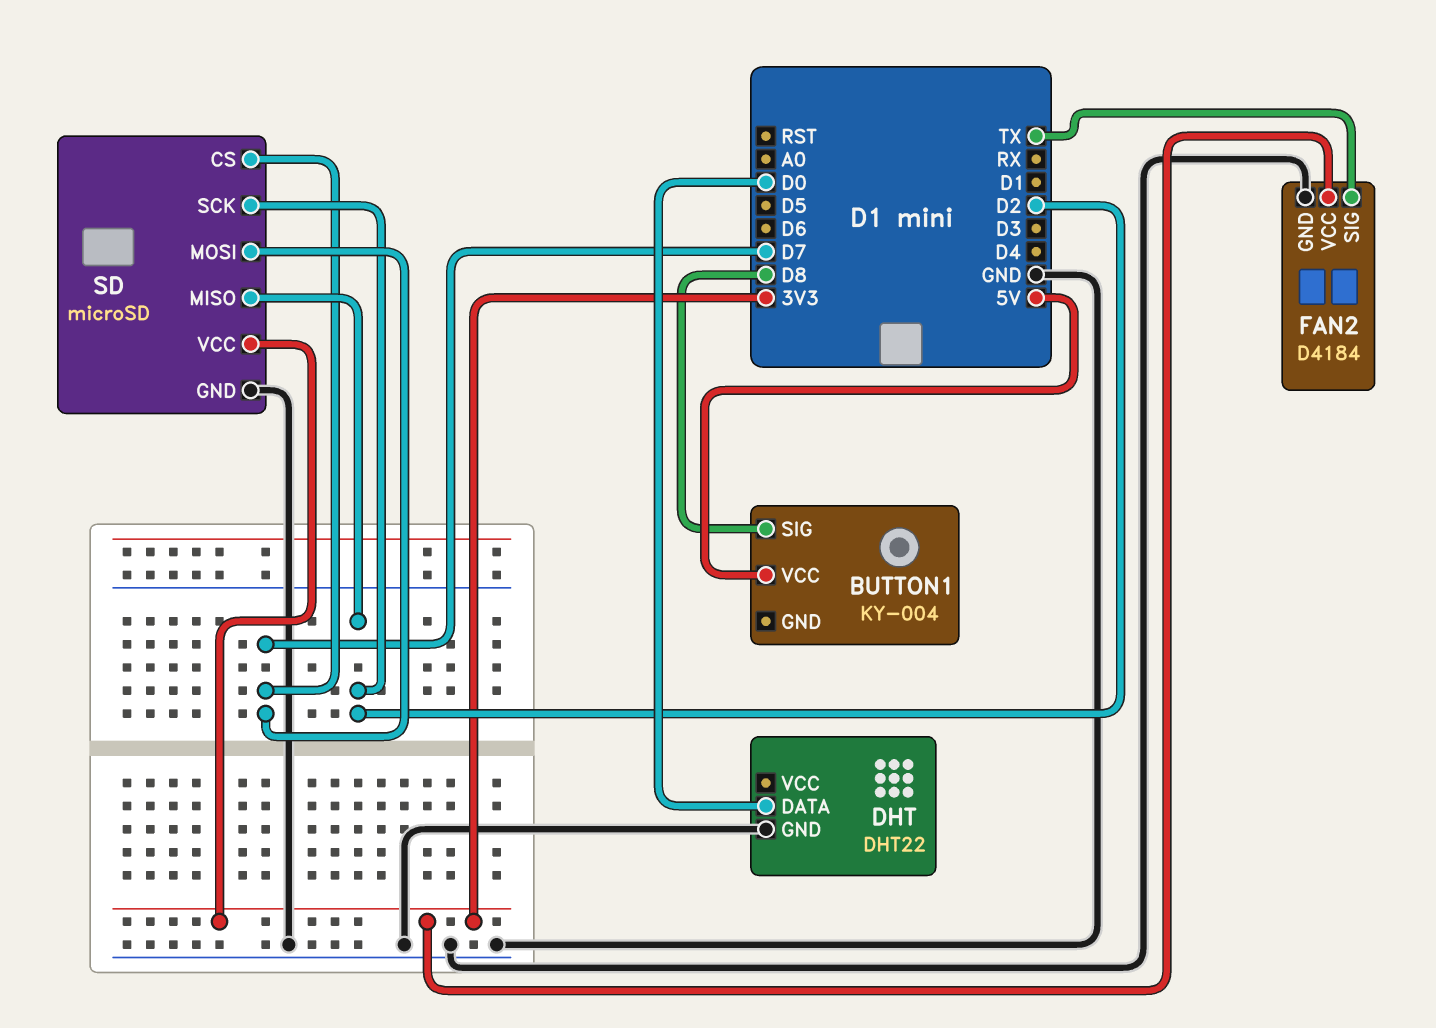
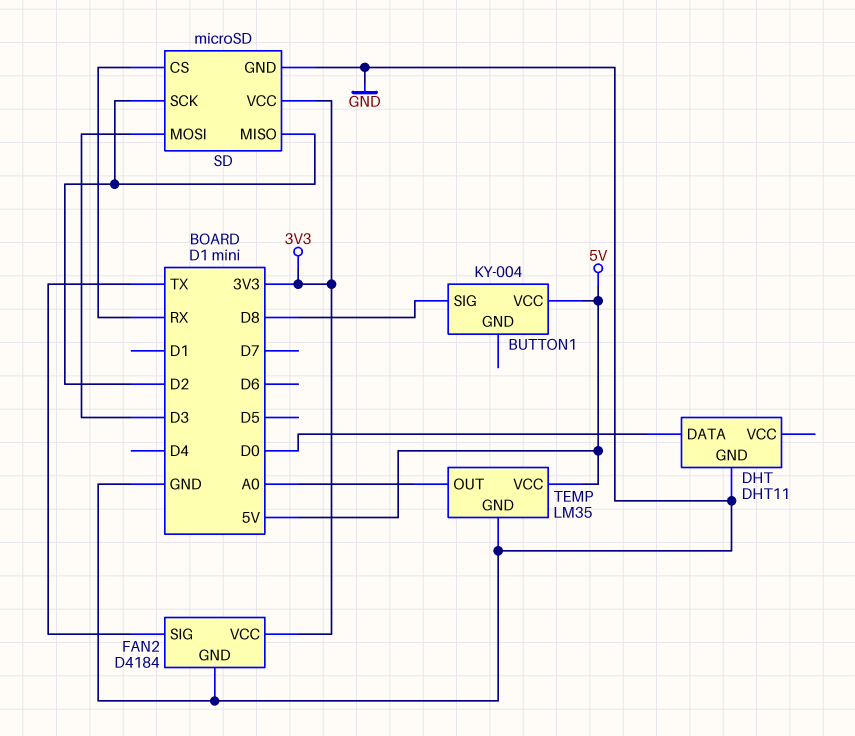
DHT: DHT22 -> DHT11
SD pin CS: D7 -> RX
SD pin MOSI: D7 -> D3
TEMP: none -> LM35
TEMP pin GND: none -> GND
TEMP pin OUT: none -> A0
TEMP pin VCC: none -> 5V

